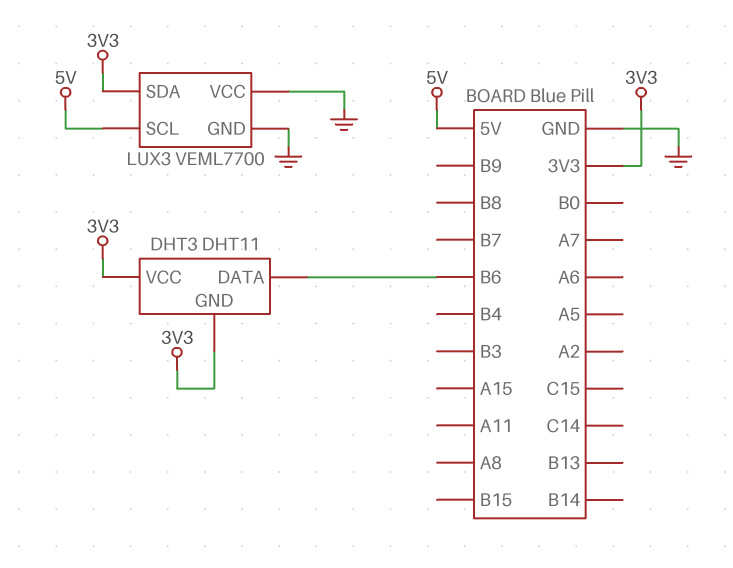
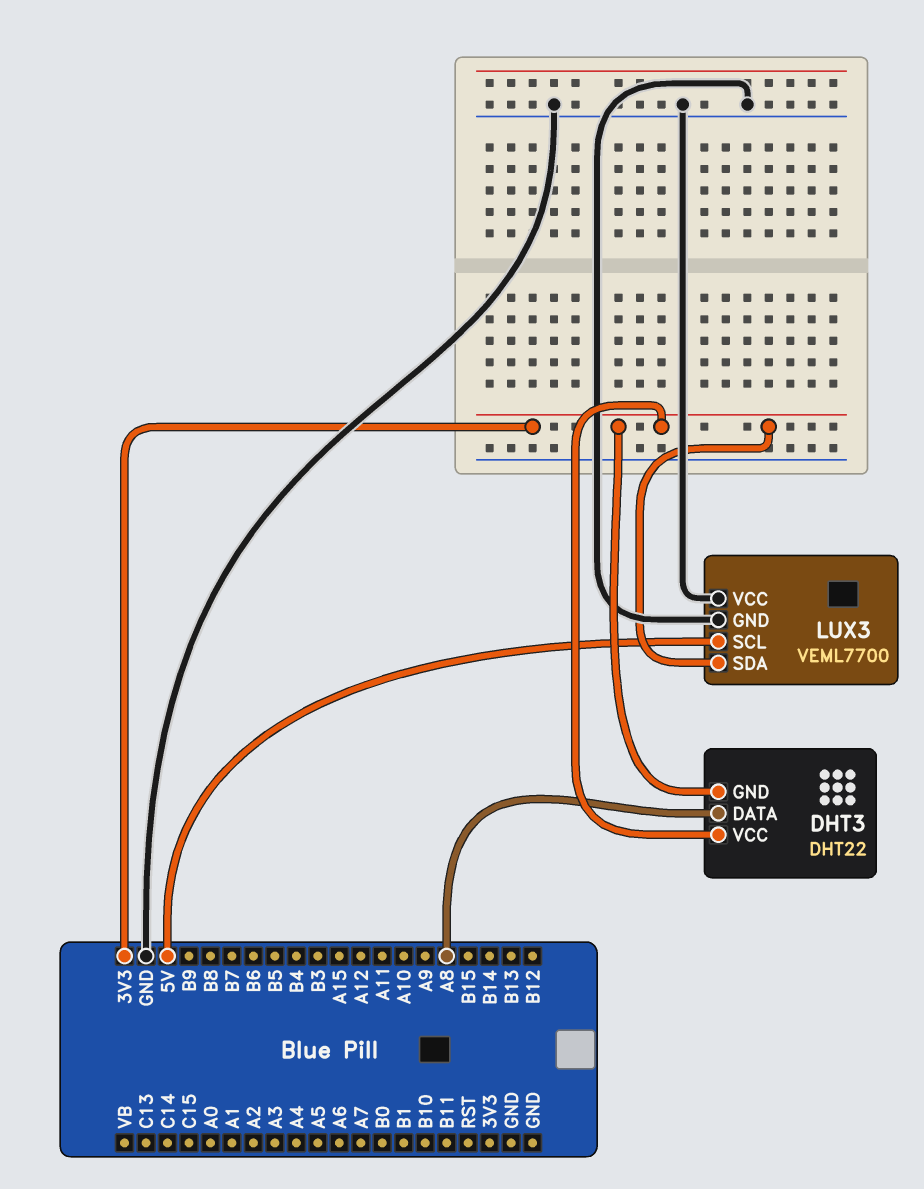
DHT3: DHT11 -> DHT22
DHT3 pin DATA: B6 -> A8

